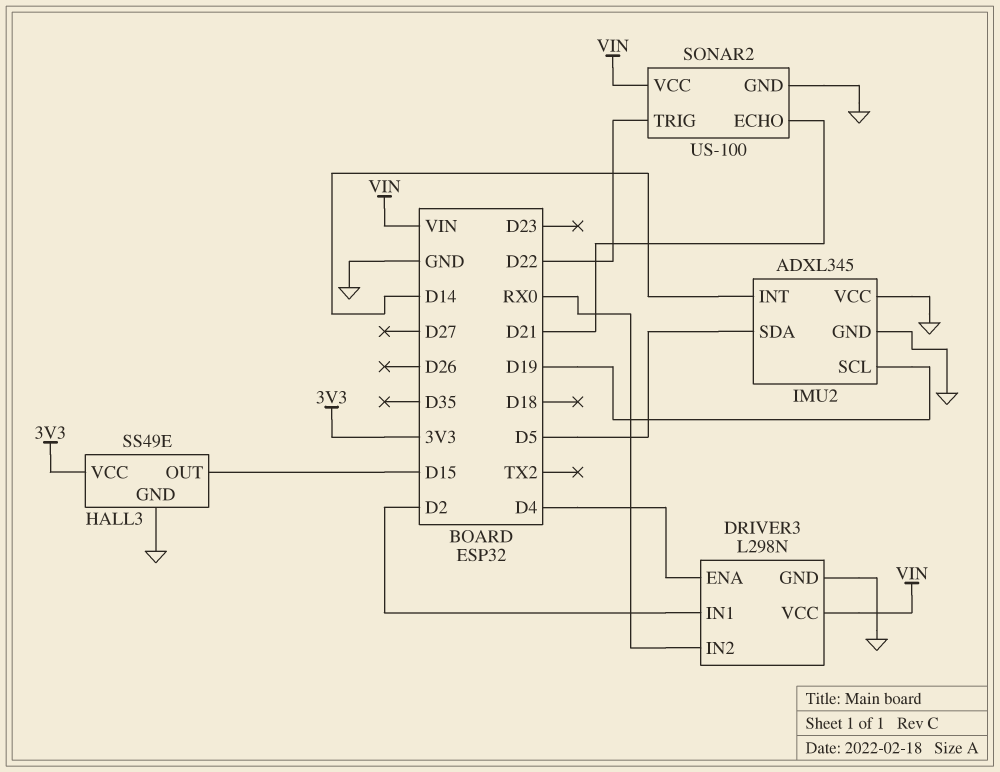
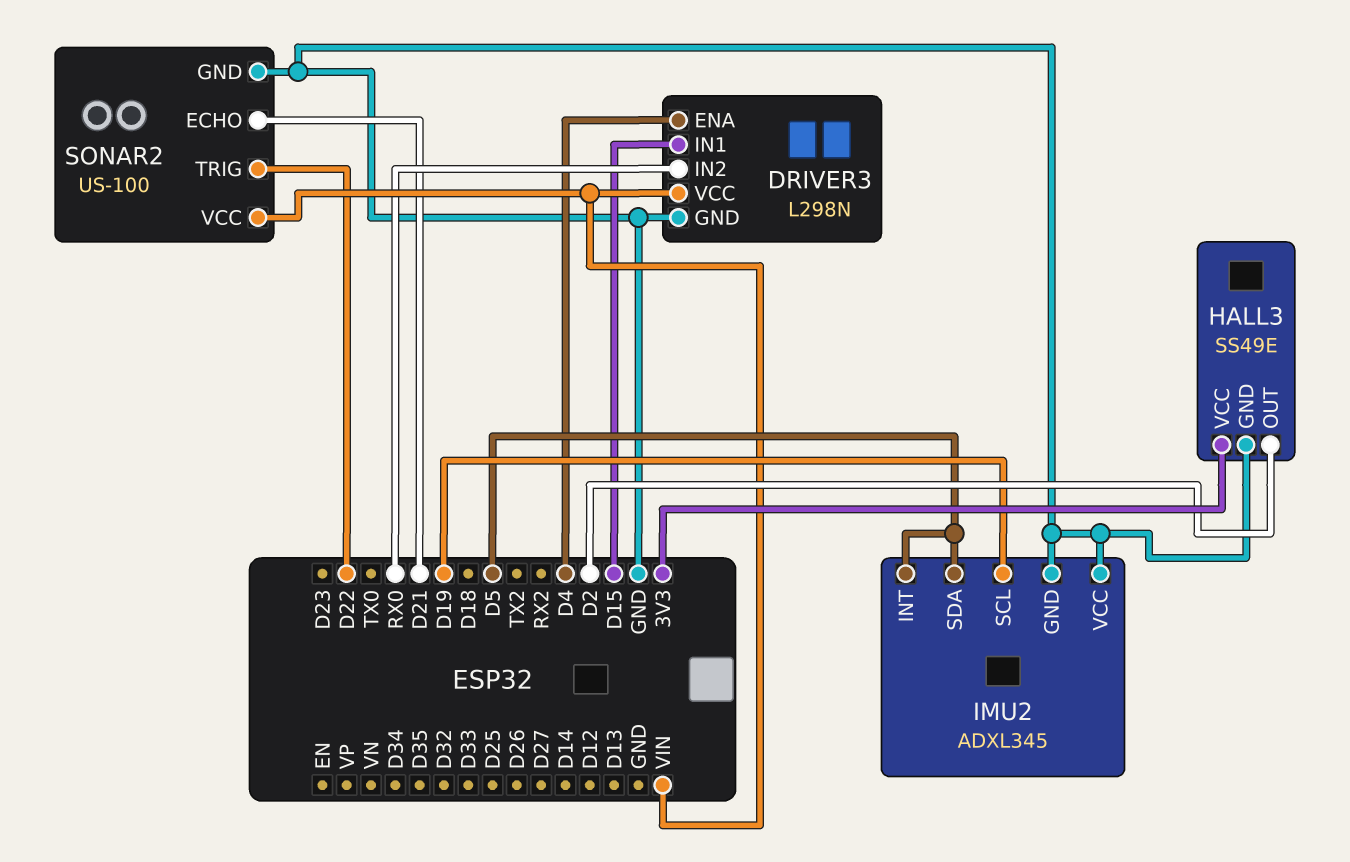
DRIVER3 pin IN1: D2 -> D15
HALL3 pin OUT: D15 -> D2
IMU2 pin INT: D14 -> D5

